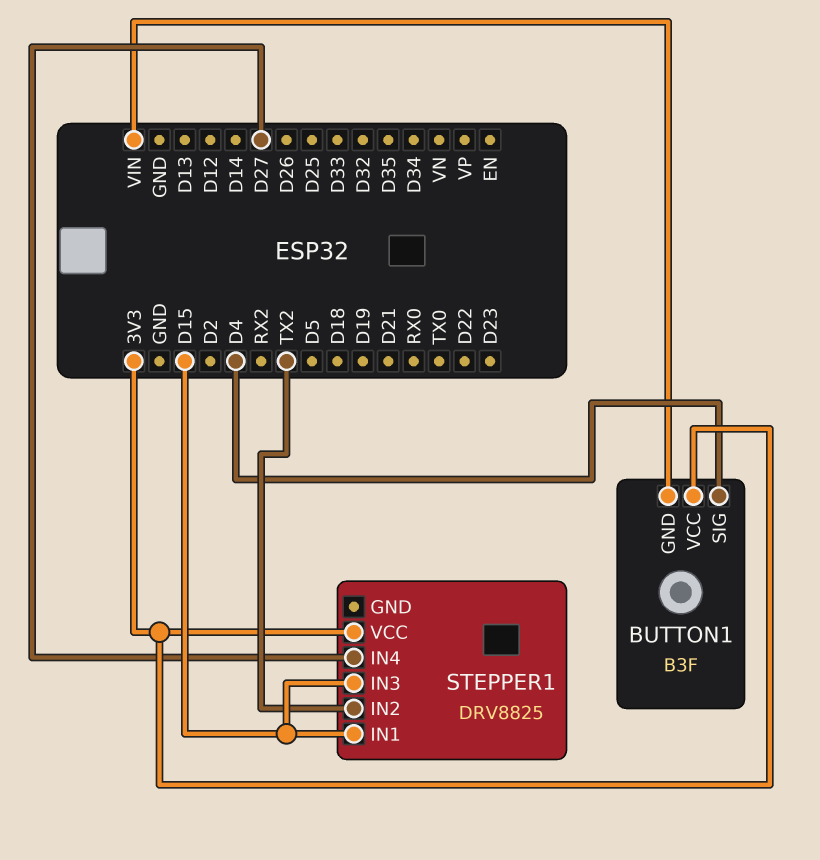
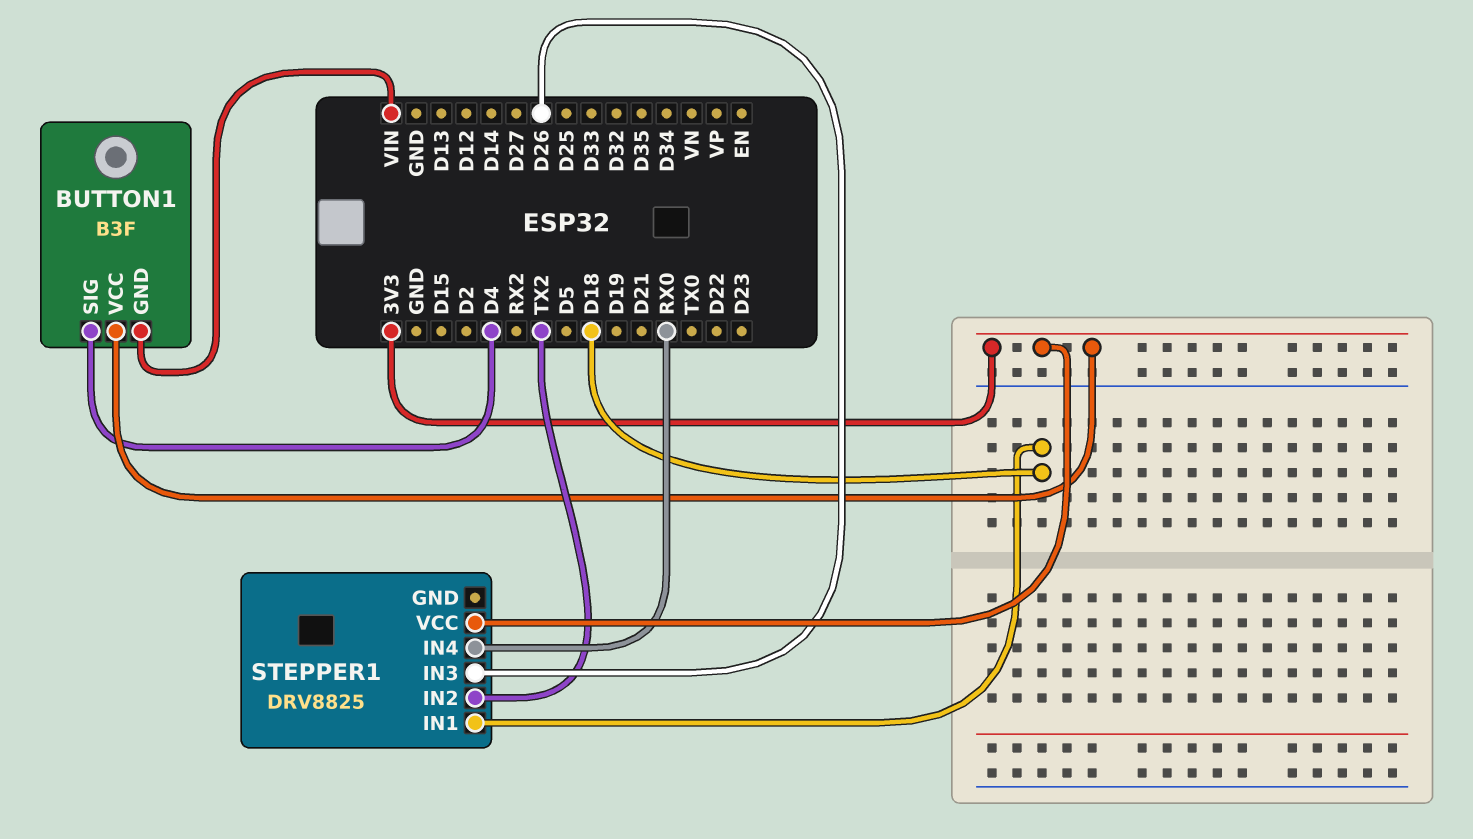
STEPPER1 pin IN1: D15 -> D18
STEPPER1 pin IN3: D15 -> D26
STEPPER1 pin IN4: D27 -> RX0

